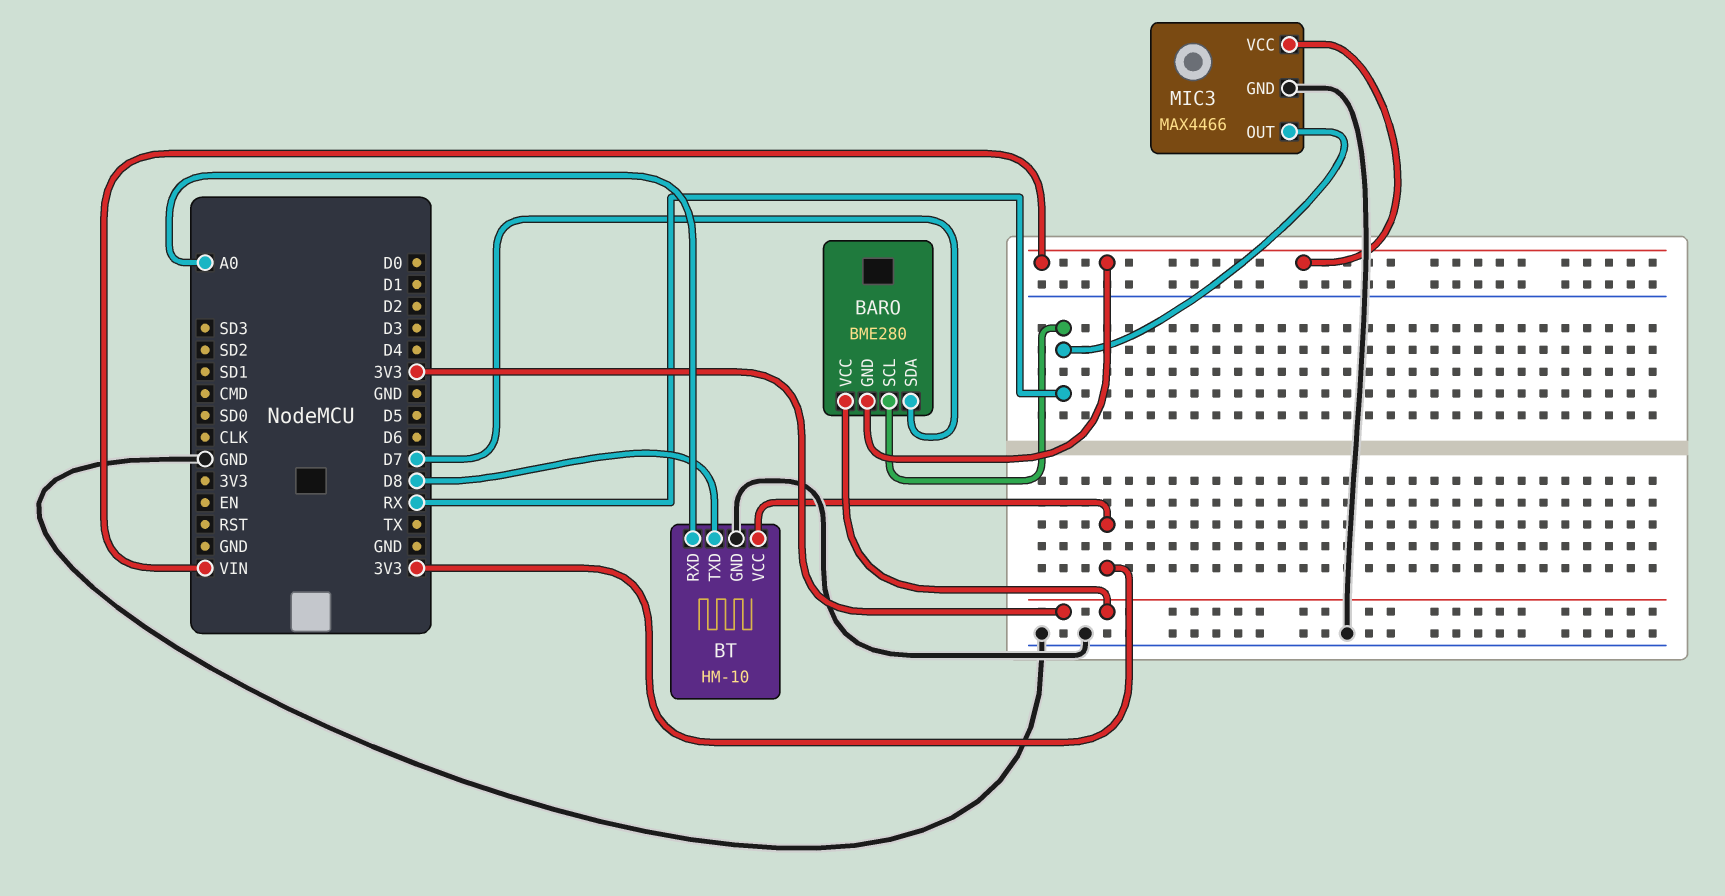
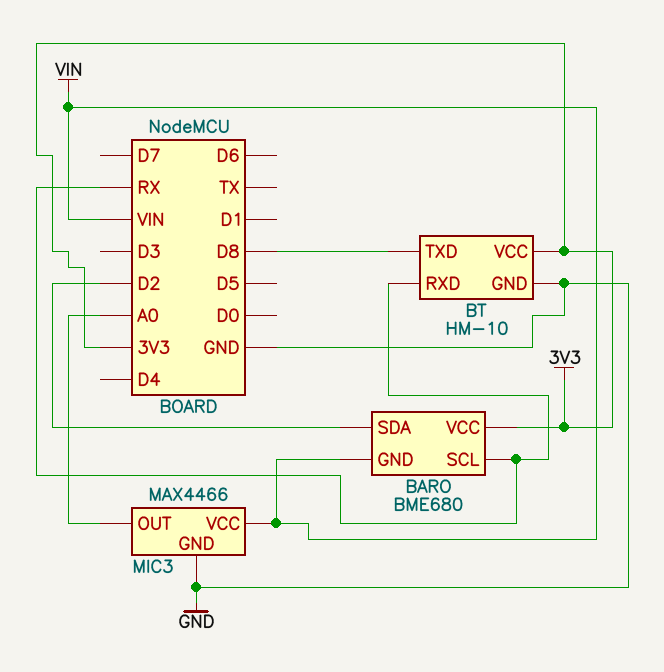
BARO: BME280 -> BME680
BARO pin SDA: D7 -> D2
BT pin RXD: A0 -> RX
MIC3 pin OUT: RX -> A0

